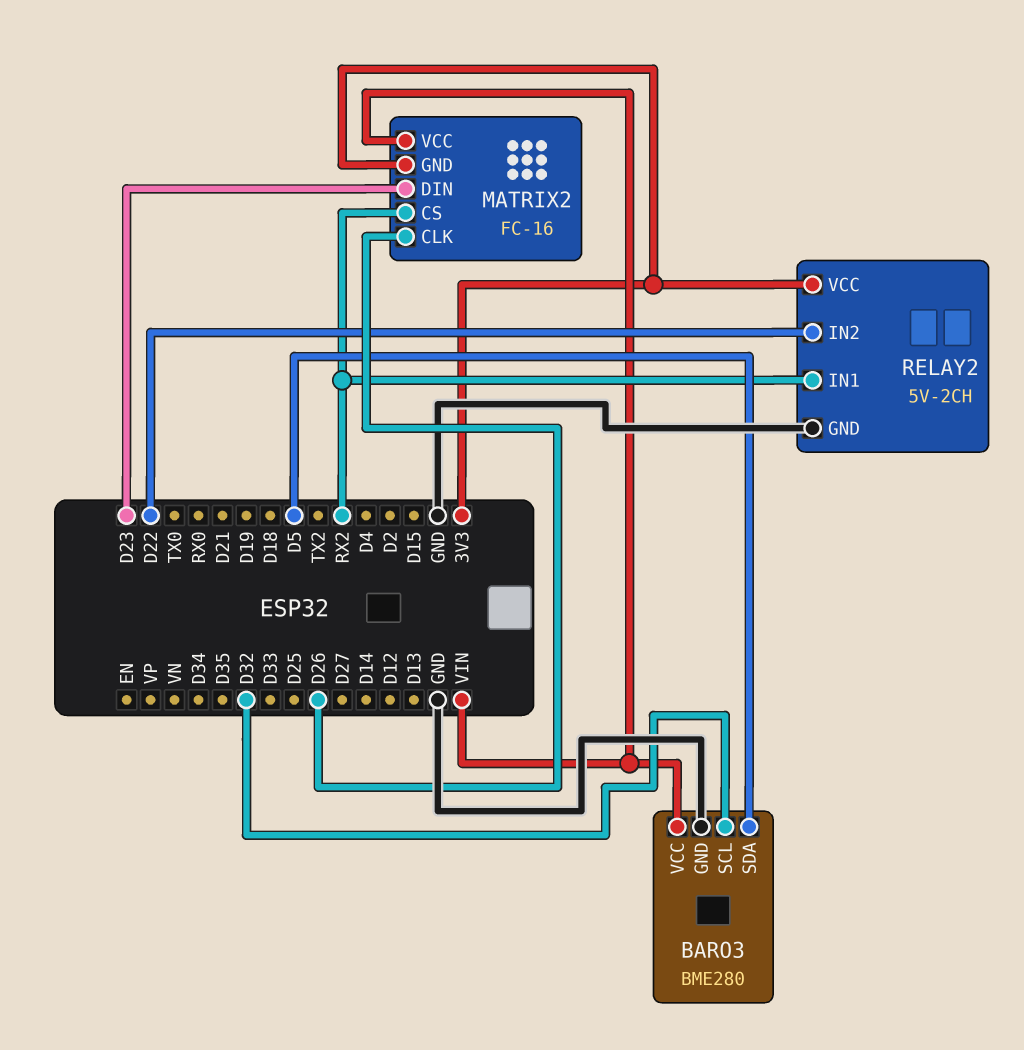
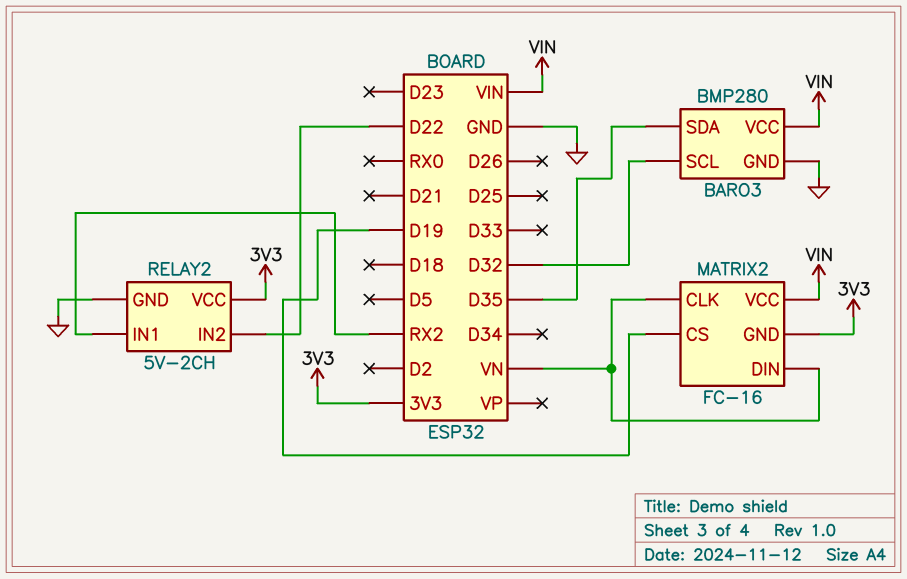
BARO3: BME280 -> BMP280
BARO3 pin SDA: D5 -> D35
MATRIX2 pin CLK: D26 -> VN
MATRIX2 pin CS: RX2 -> D19
MATRIX2 pin DIN: D23 -> VN

